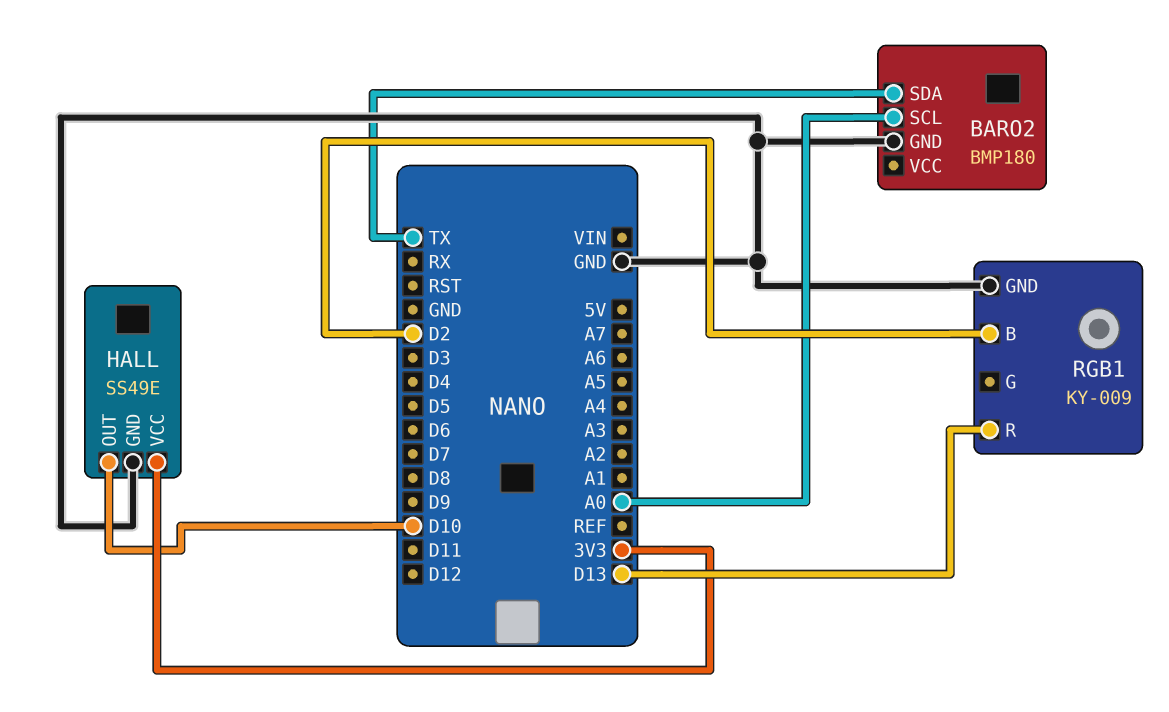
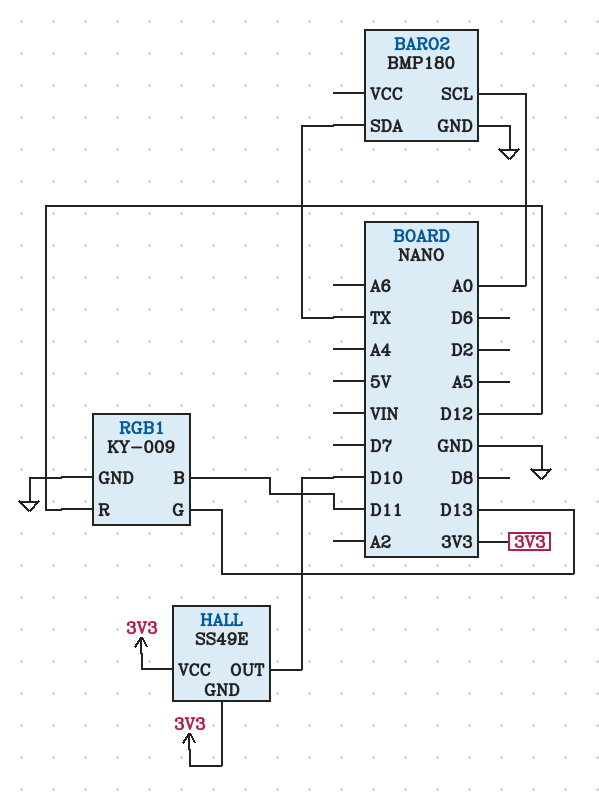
HALL pin GND: GND -> 3V3
RGB1 pin B: D2 -> D11
RGB1 pin G: none -> D13
RGB1 pin R: D13 -> D12

